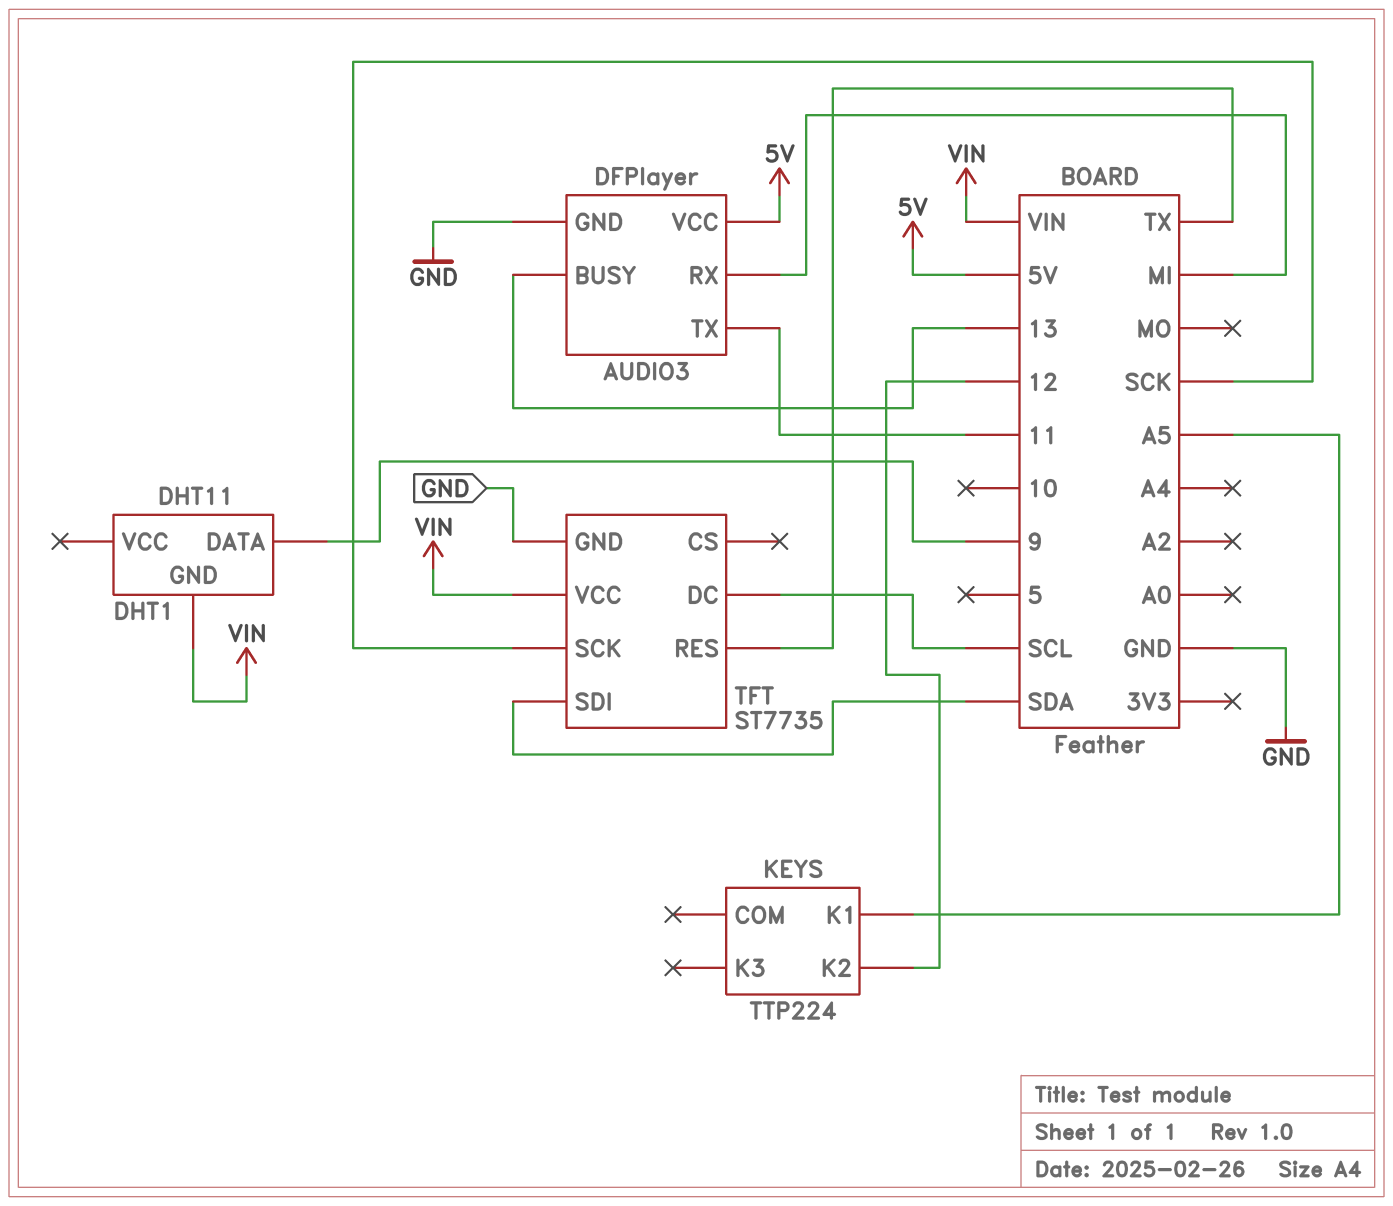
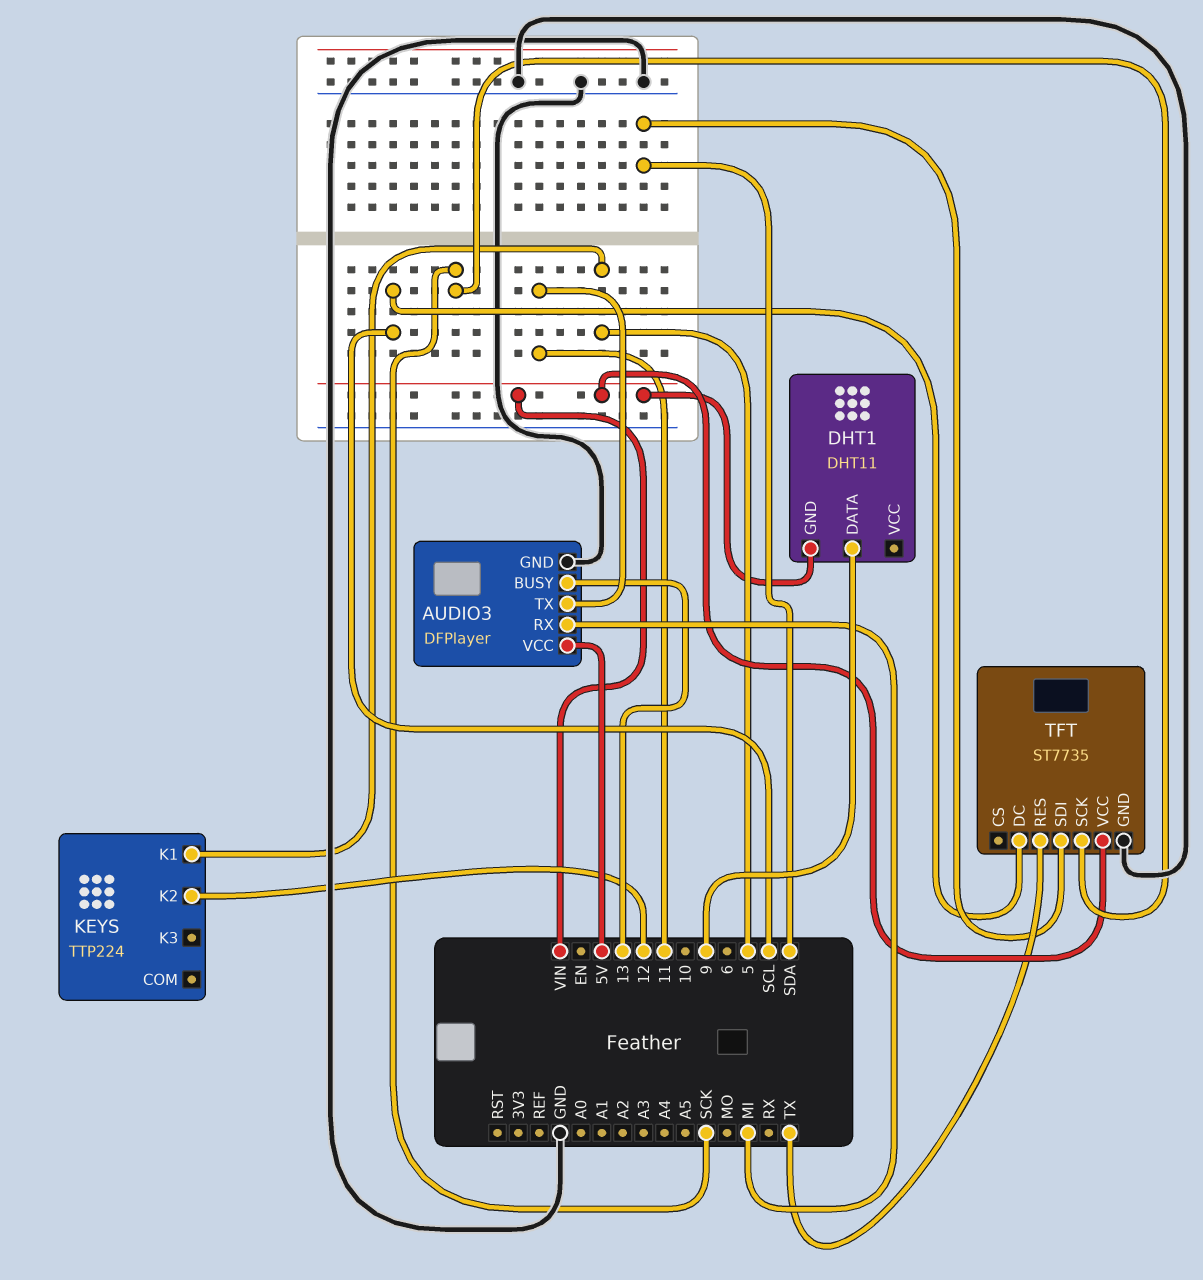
KEYS pin K1: A5 -> 5

